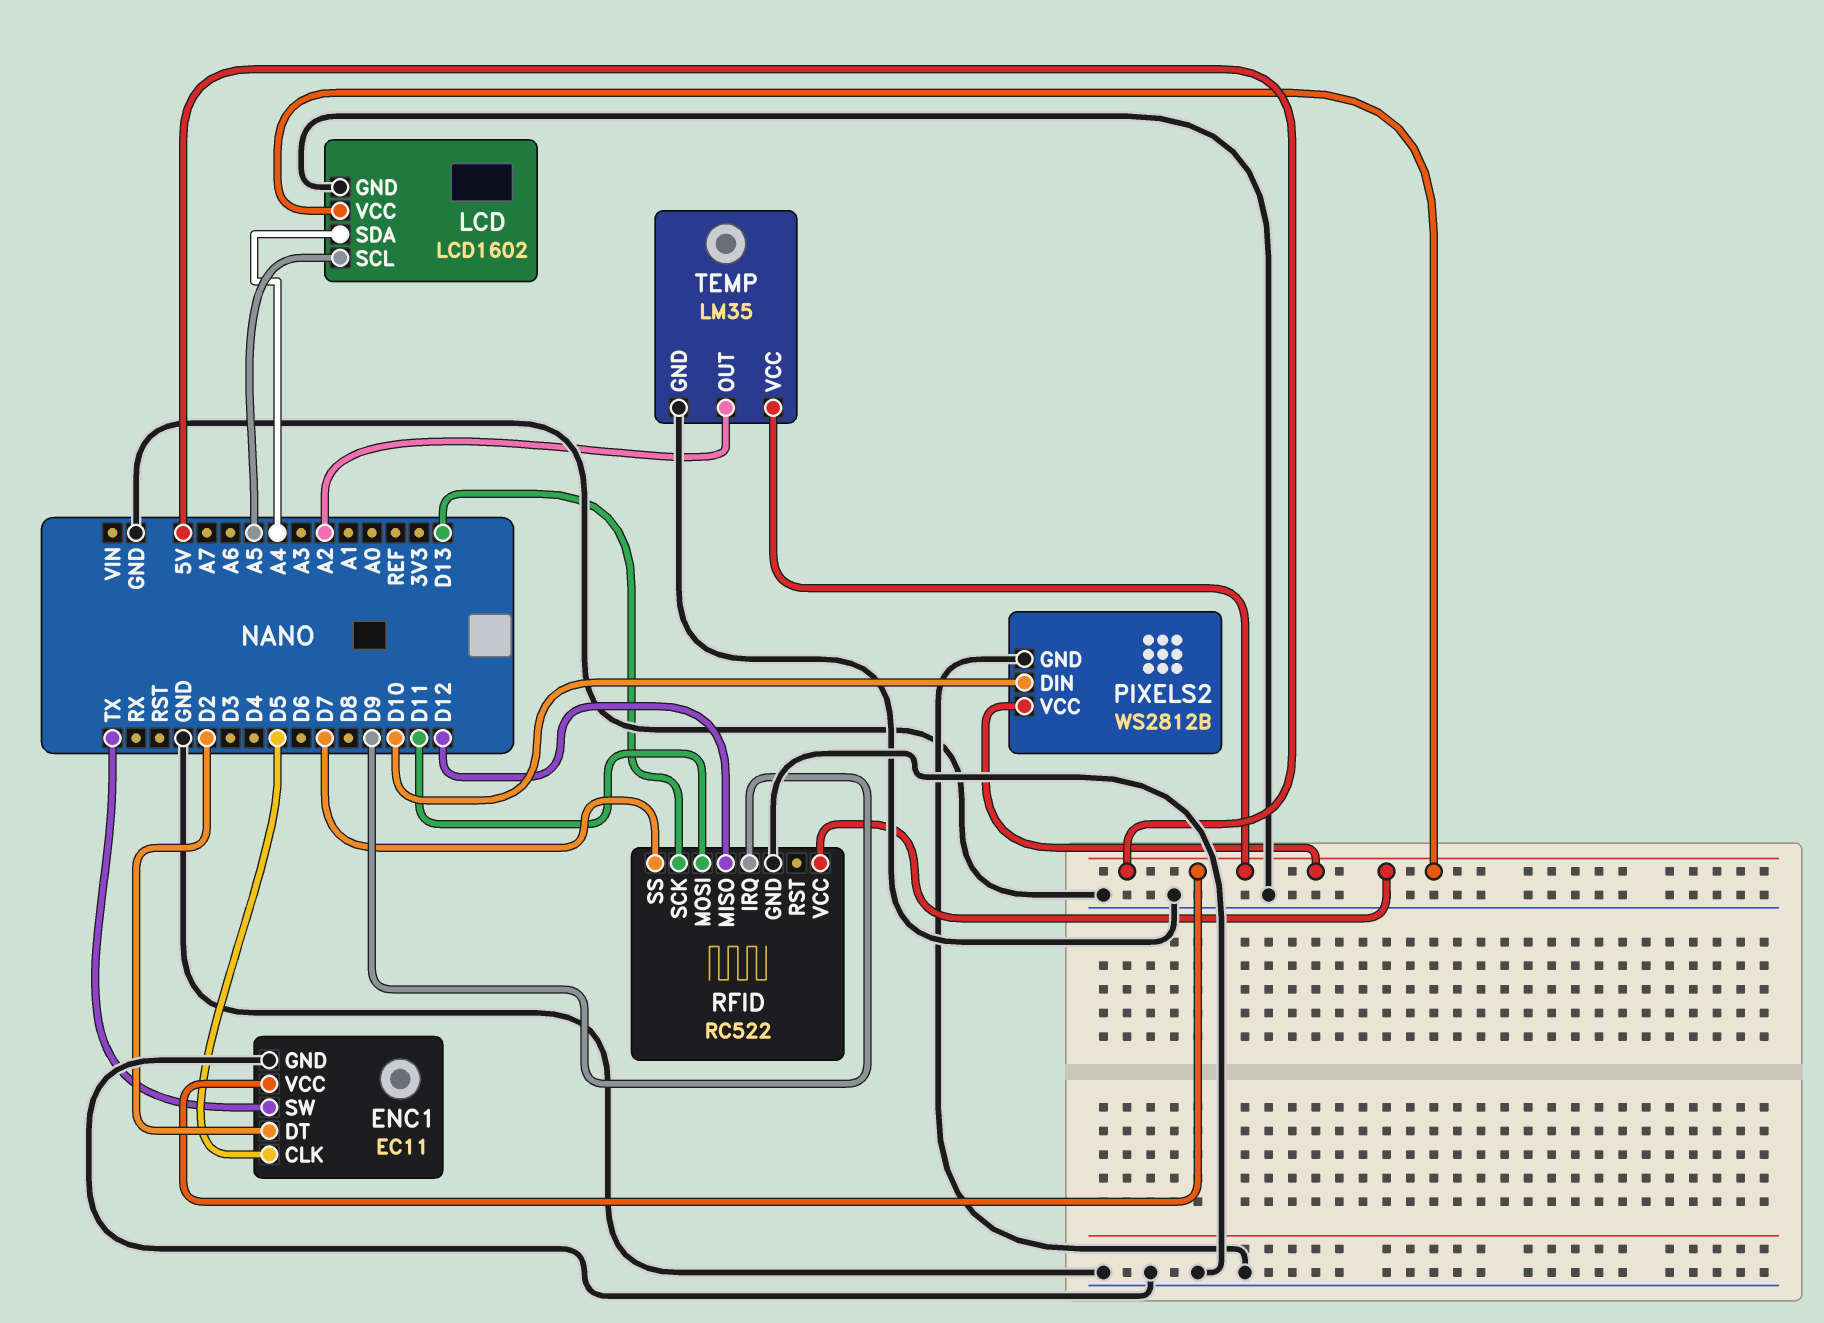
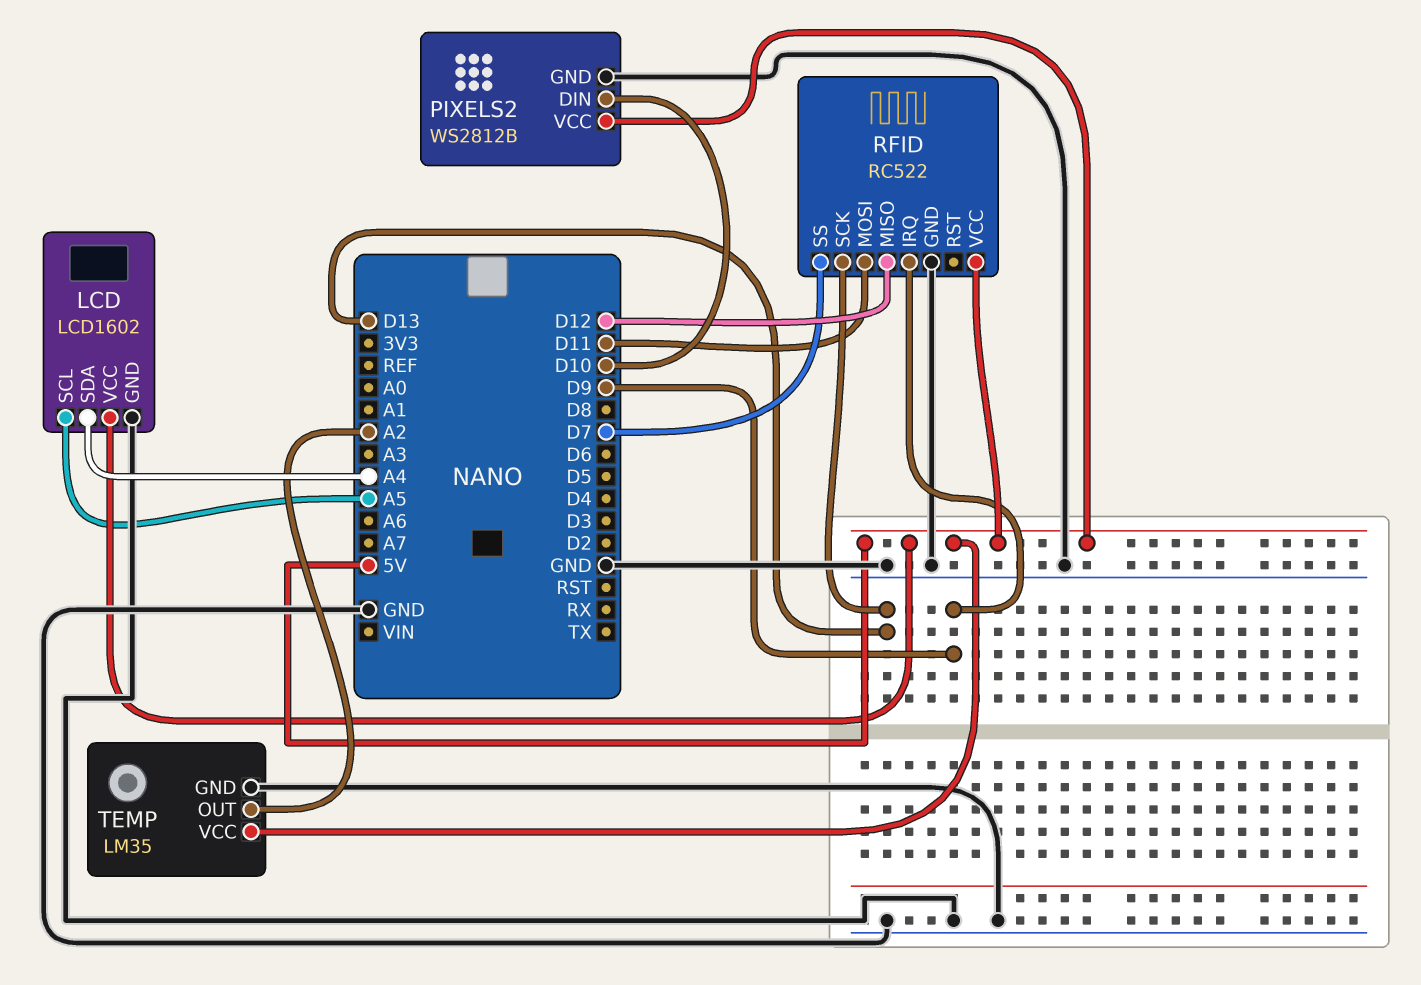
ENC1: EC11 -> none
ENC1 pin CLK: D5 -> none
ENC1 pin DT: D2 -> none
ENC1 pin GND: GND -> none
ENC1 pin SW: TX -> none
ENC1 pin VCC: 5V -> none

